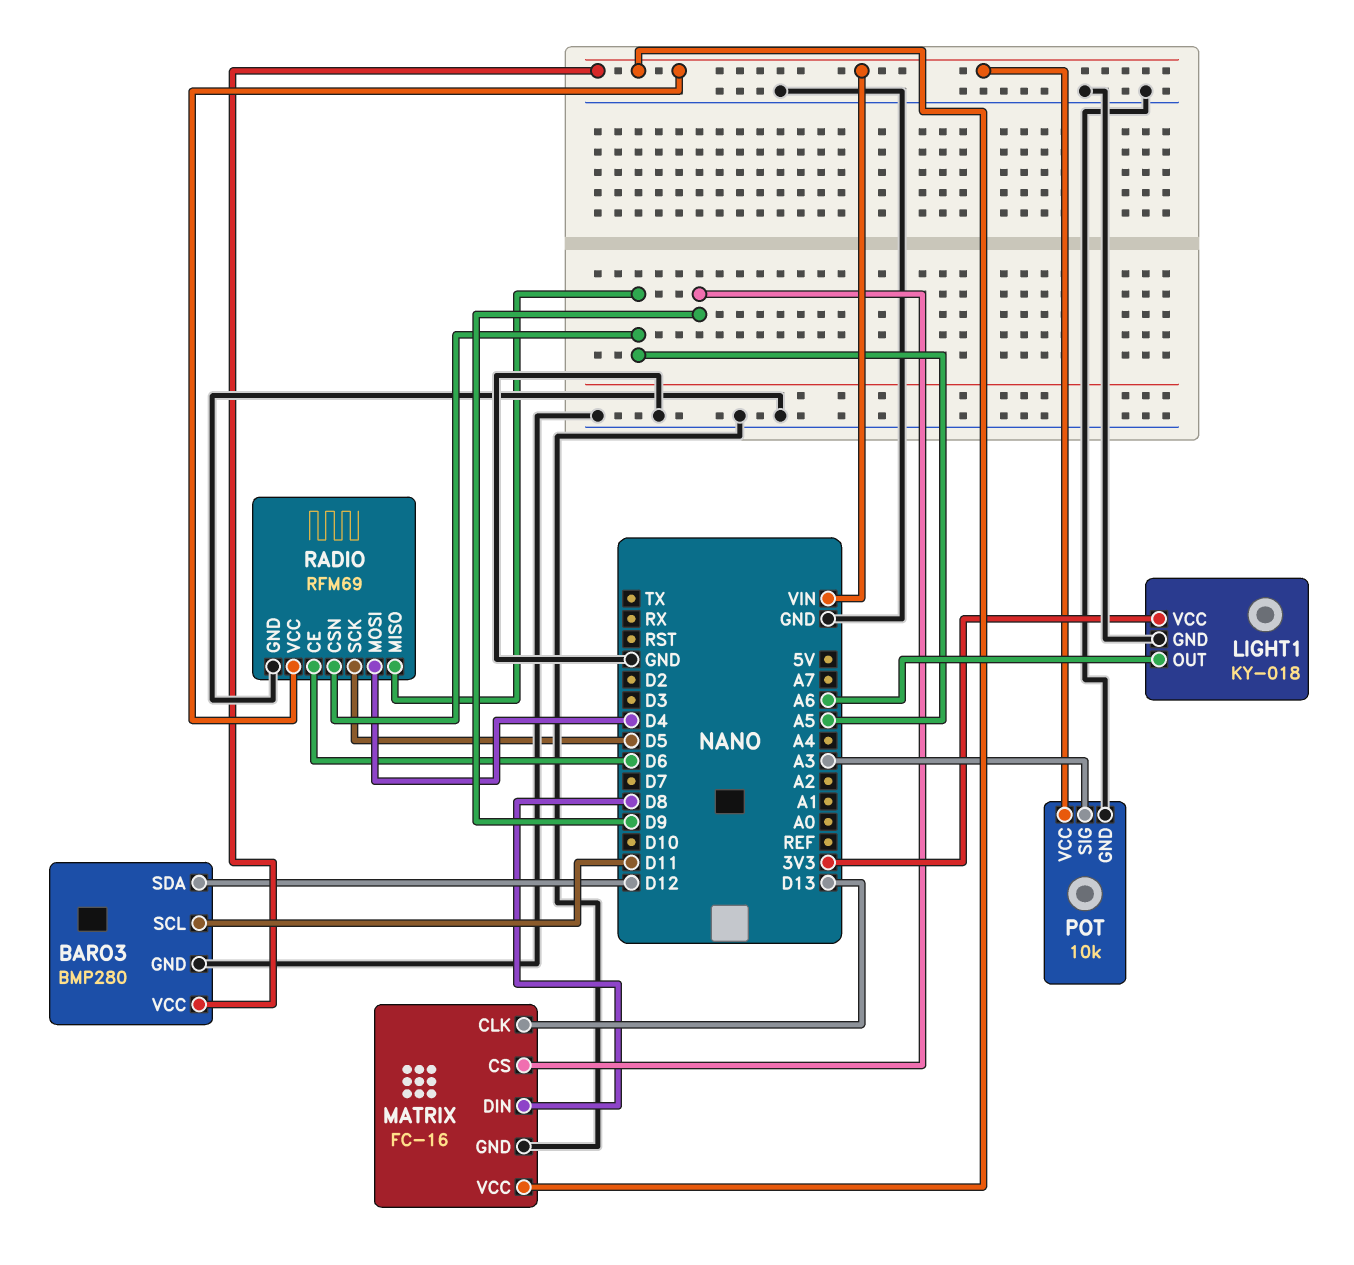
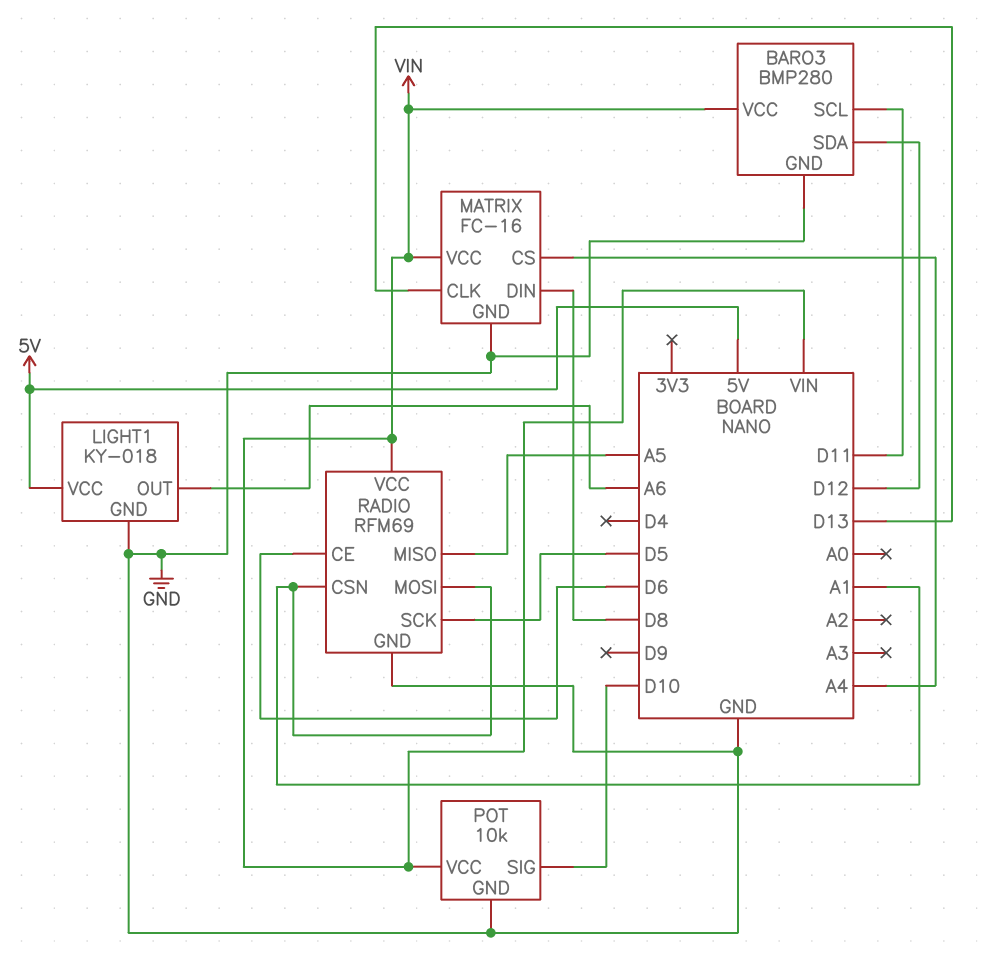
LIGHT1 pin VCC: 3V3 -> 5V
MATRIX pin CS: D9 -> A4
POT pin SIG: A3 -> D10
RADIO pin CSN: A5 -> A1
RADIO pin MOSI: D4 -> A1

